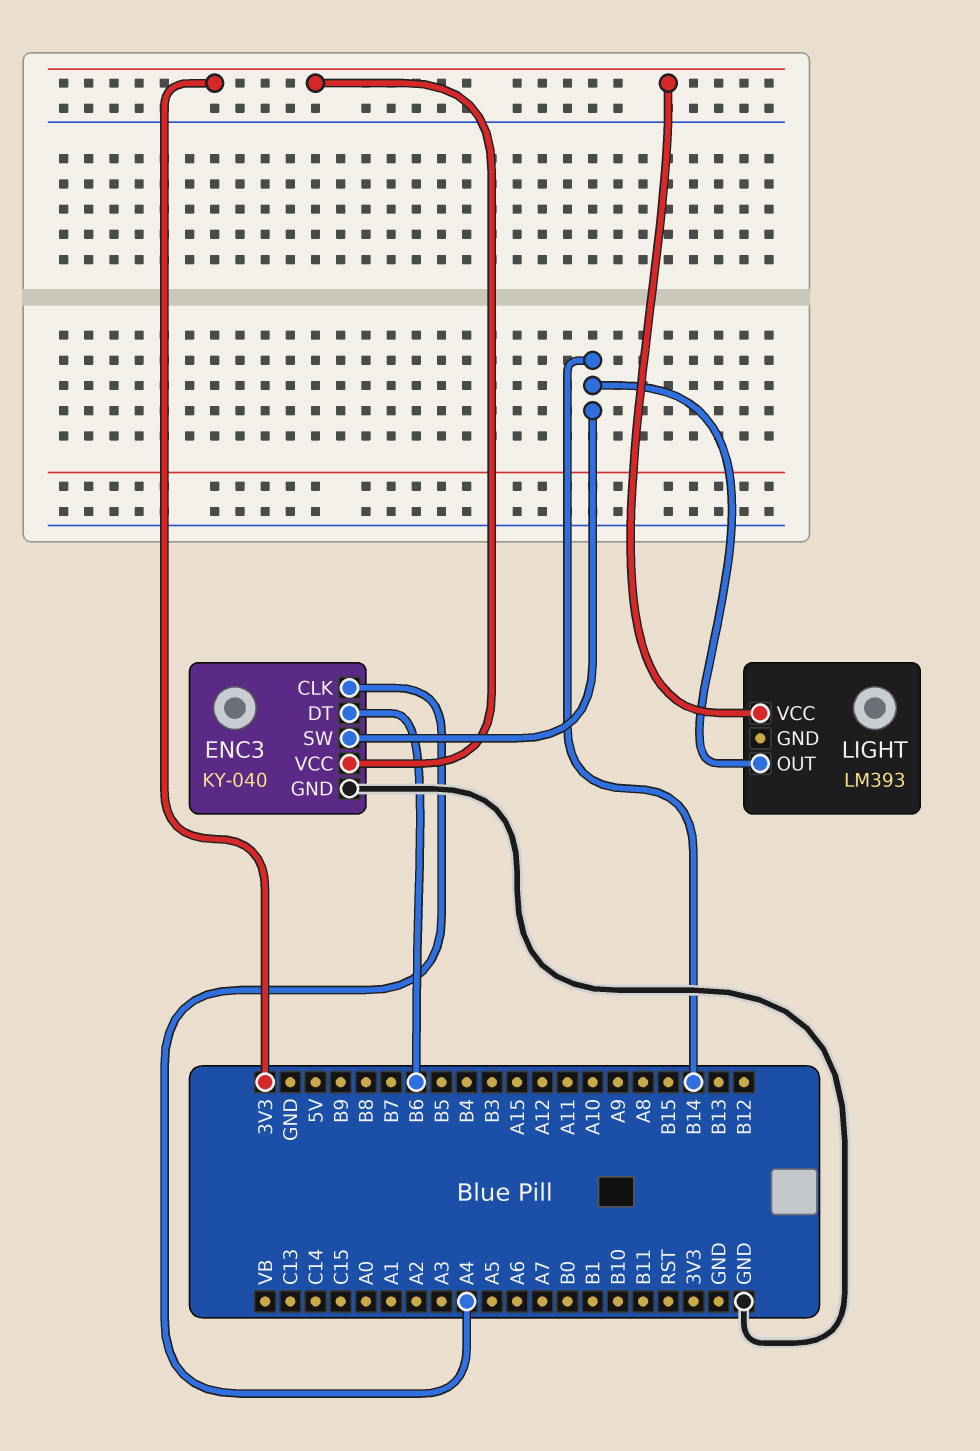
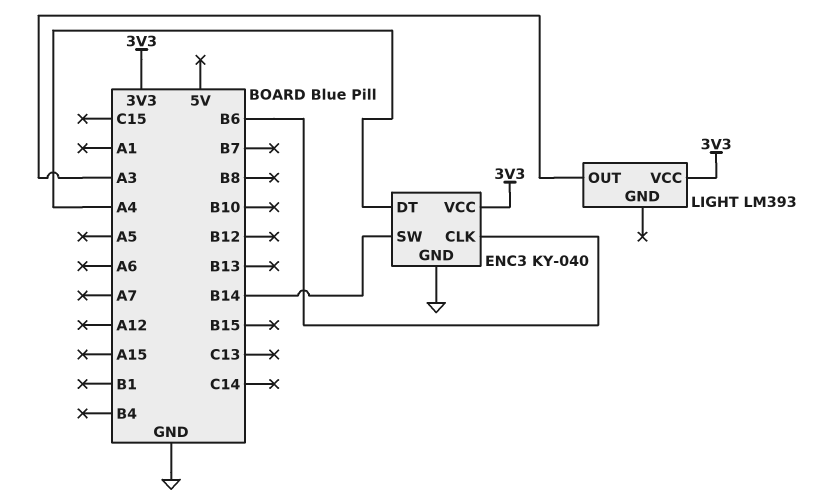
ENC3 pin CLK: A4 -> B6
ENC3 pin DT: B6 -> A4
LIGHT pin OUT: B14 -> A3

